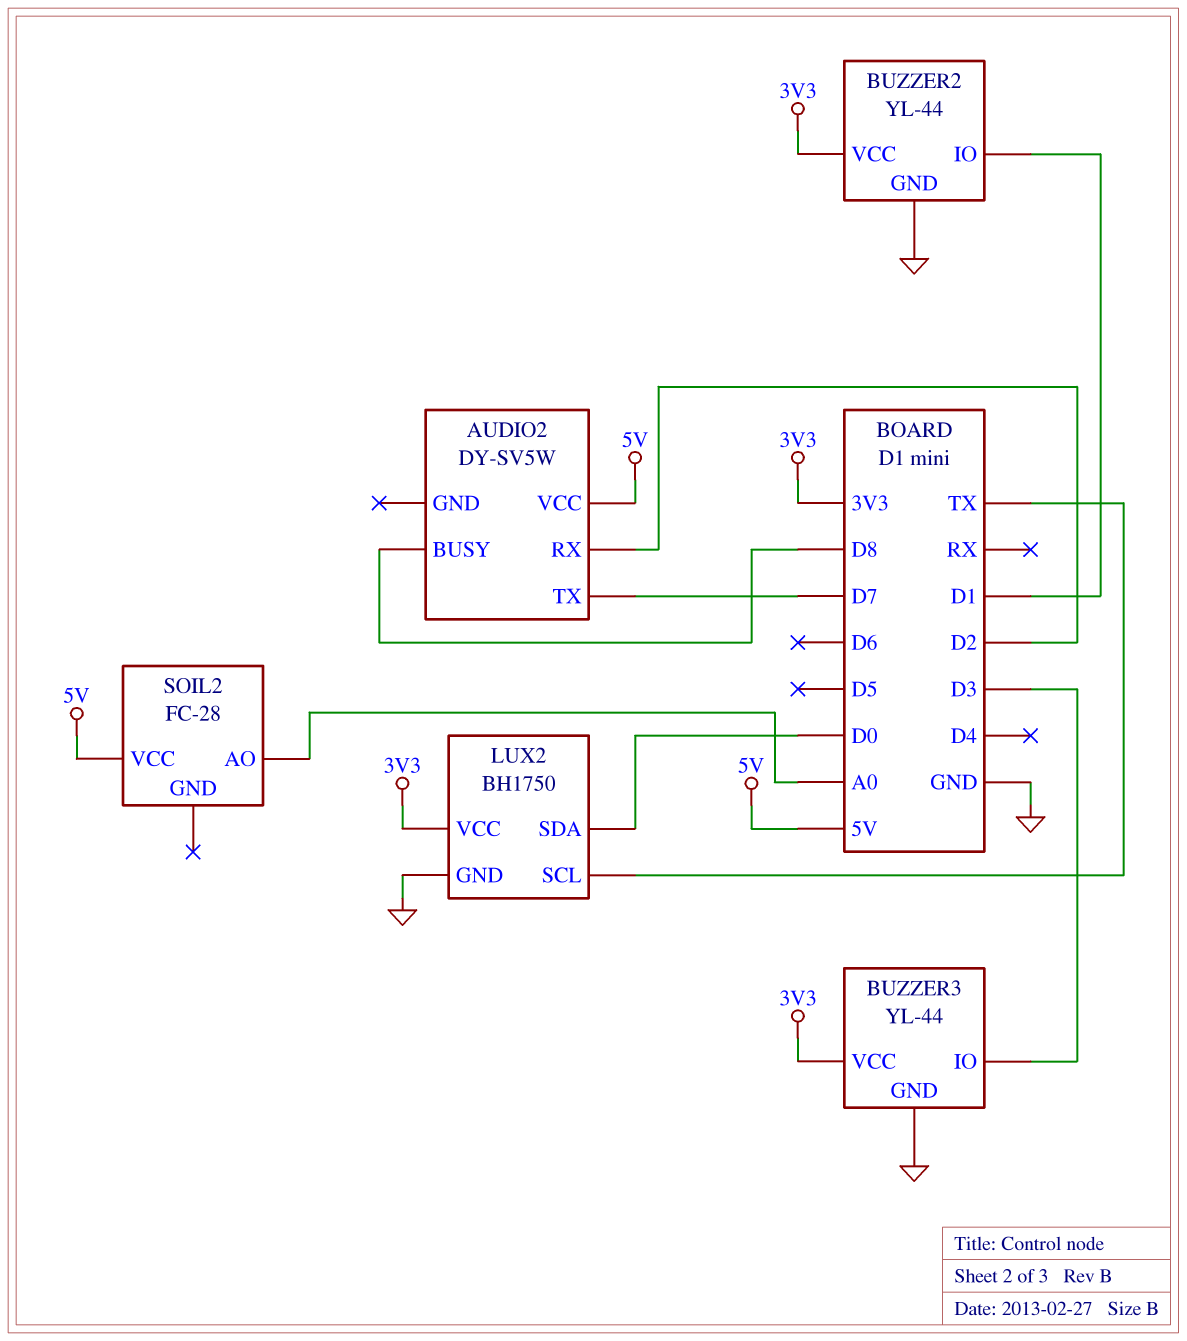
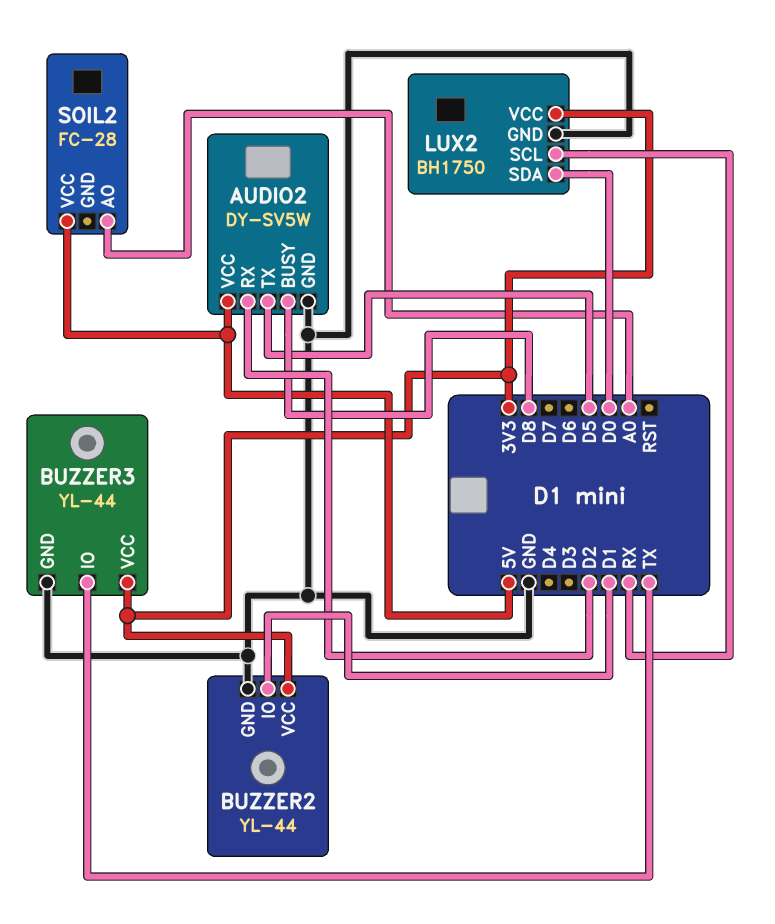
AUDIO2 pin GND: none -> GND
AUDIO2 pin TX: D7 -> D5
BUZZER3 pin IO: D3 -> TX
LUX2 pin SCL: TX -> RX

